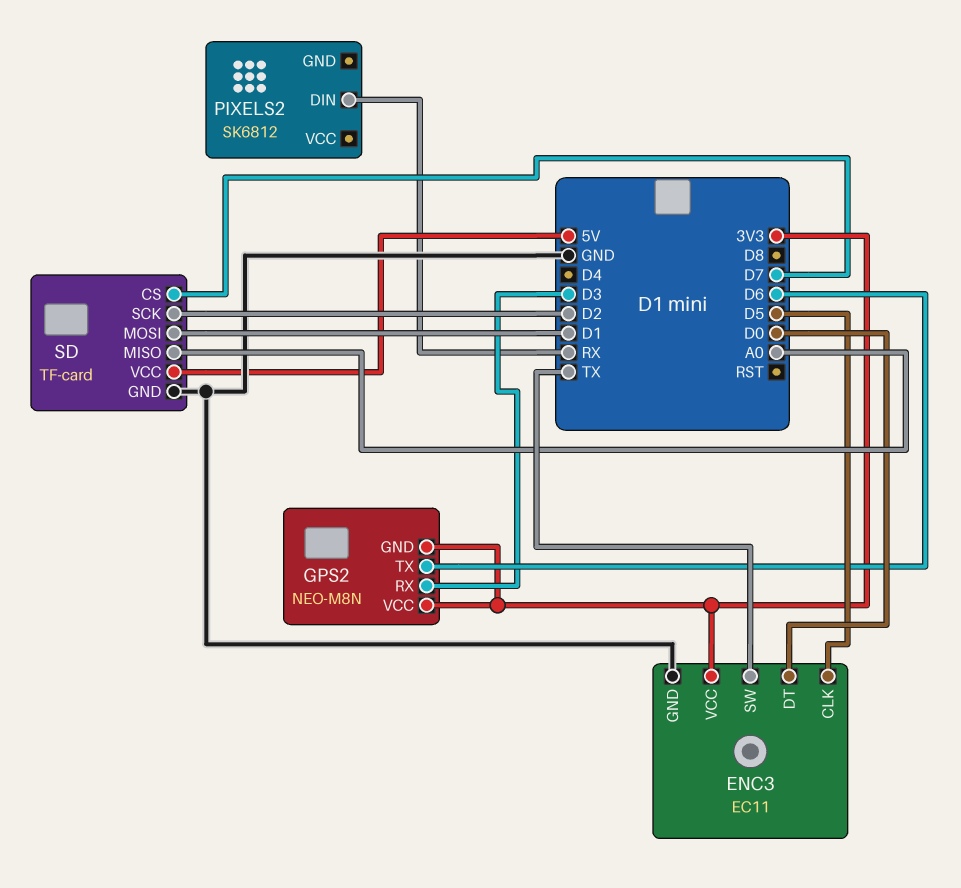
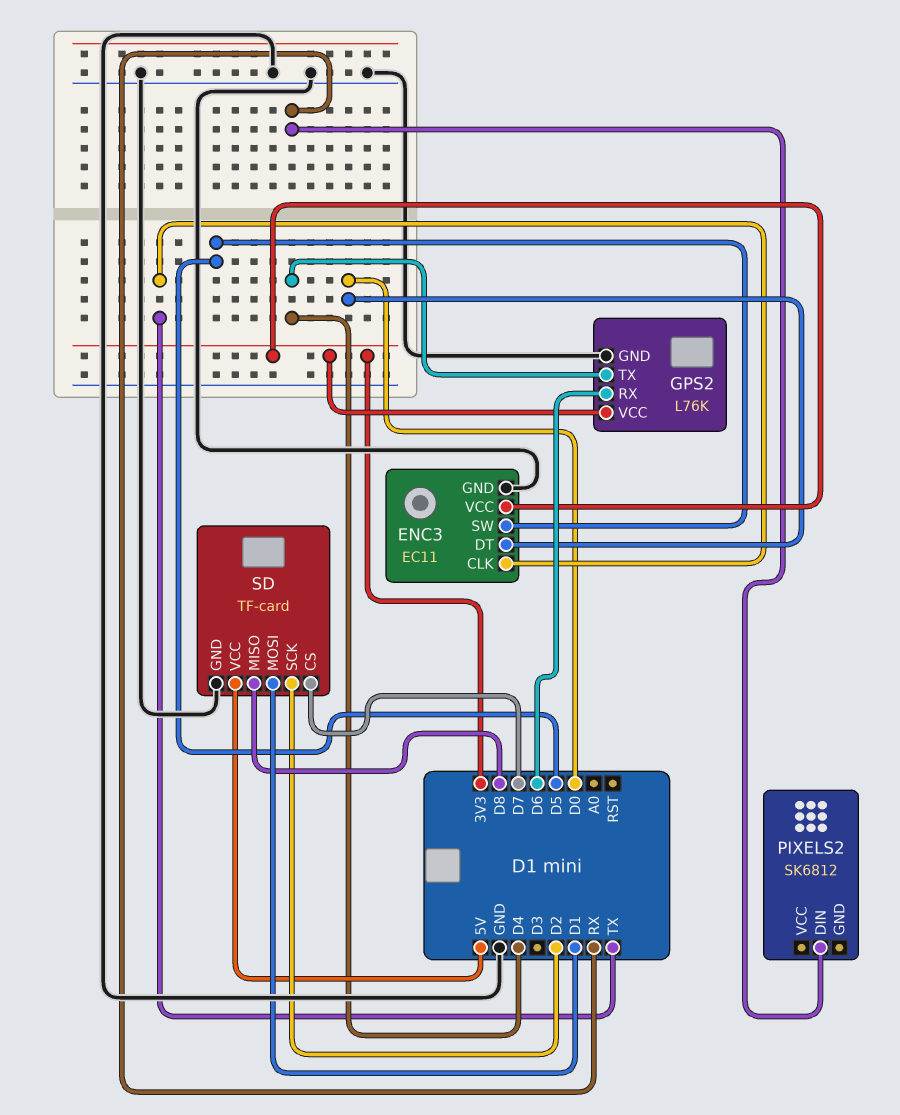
ENC3 pin CLK: D5 -> TX
ENC3 pin SW: TX -> D5
GPS2: NEO-M8N -> L76K
GPS2 pin GND: 3V3 -> GND
GPS2 pin RX: D3 -> D6
GPS2 pin TX: D6 -> D4
SD pin MISO: A0 -> D8

